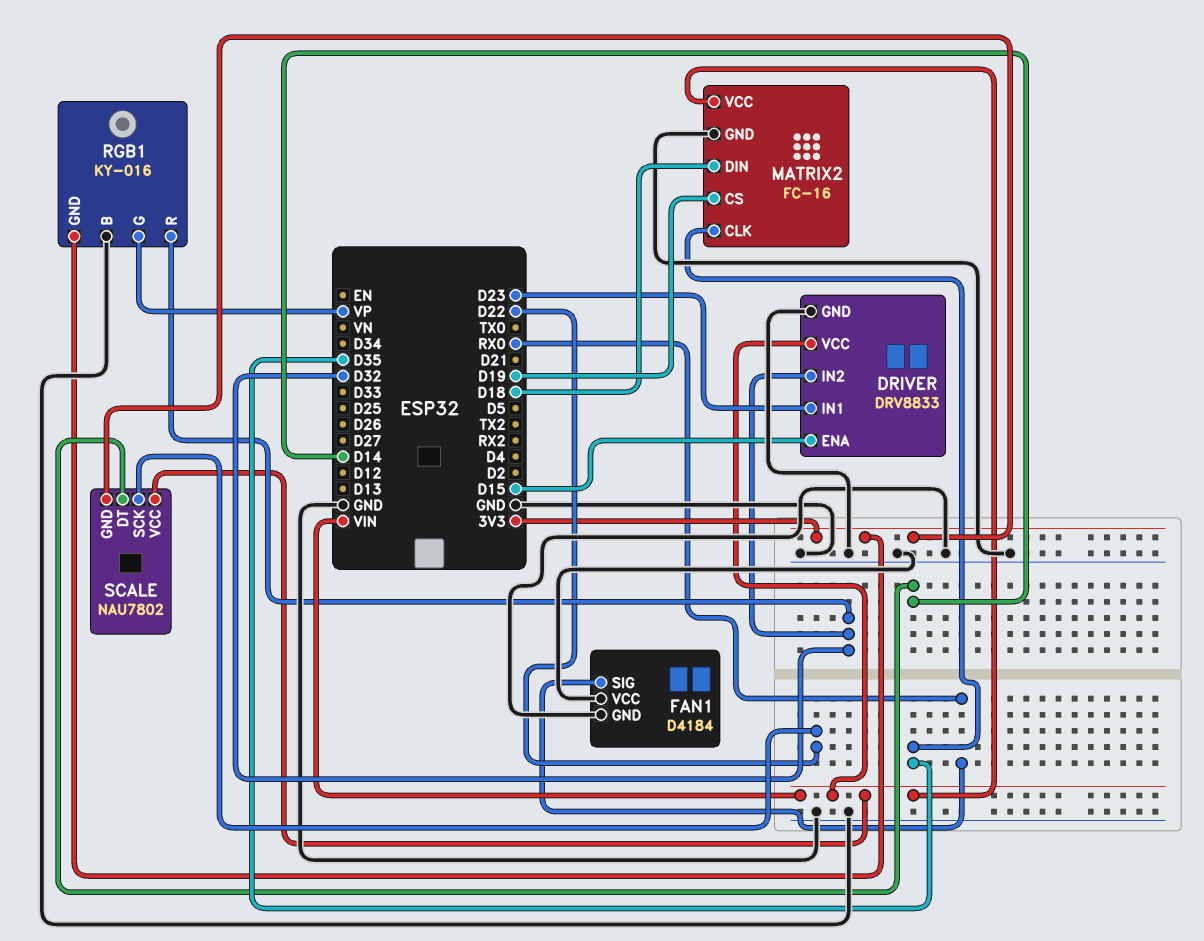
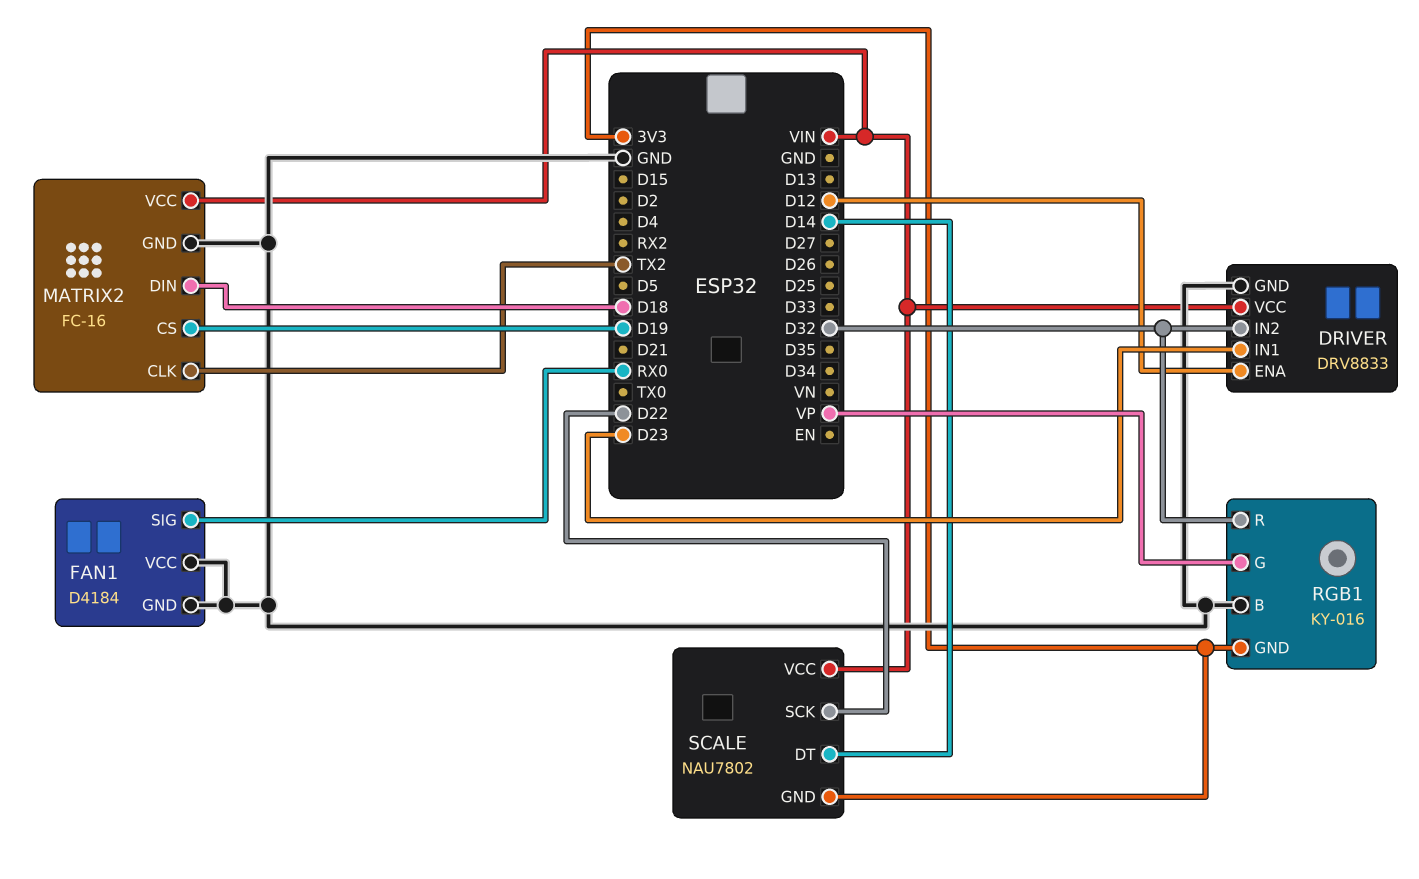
DRIVER pin ENA: D15 -> D12
MATRIX2 pin CLK: D35 -> TX2

